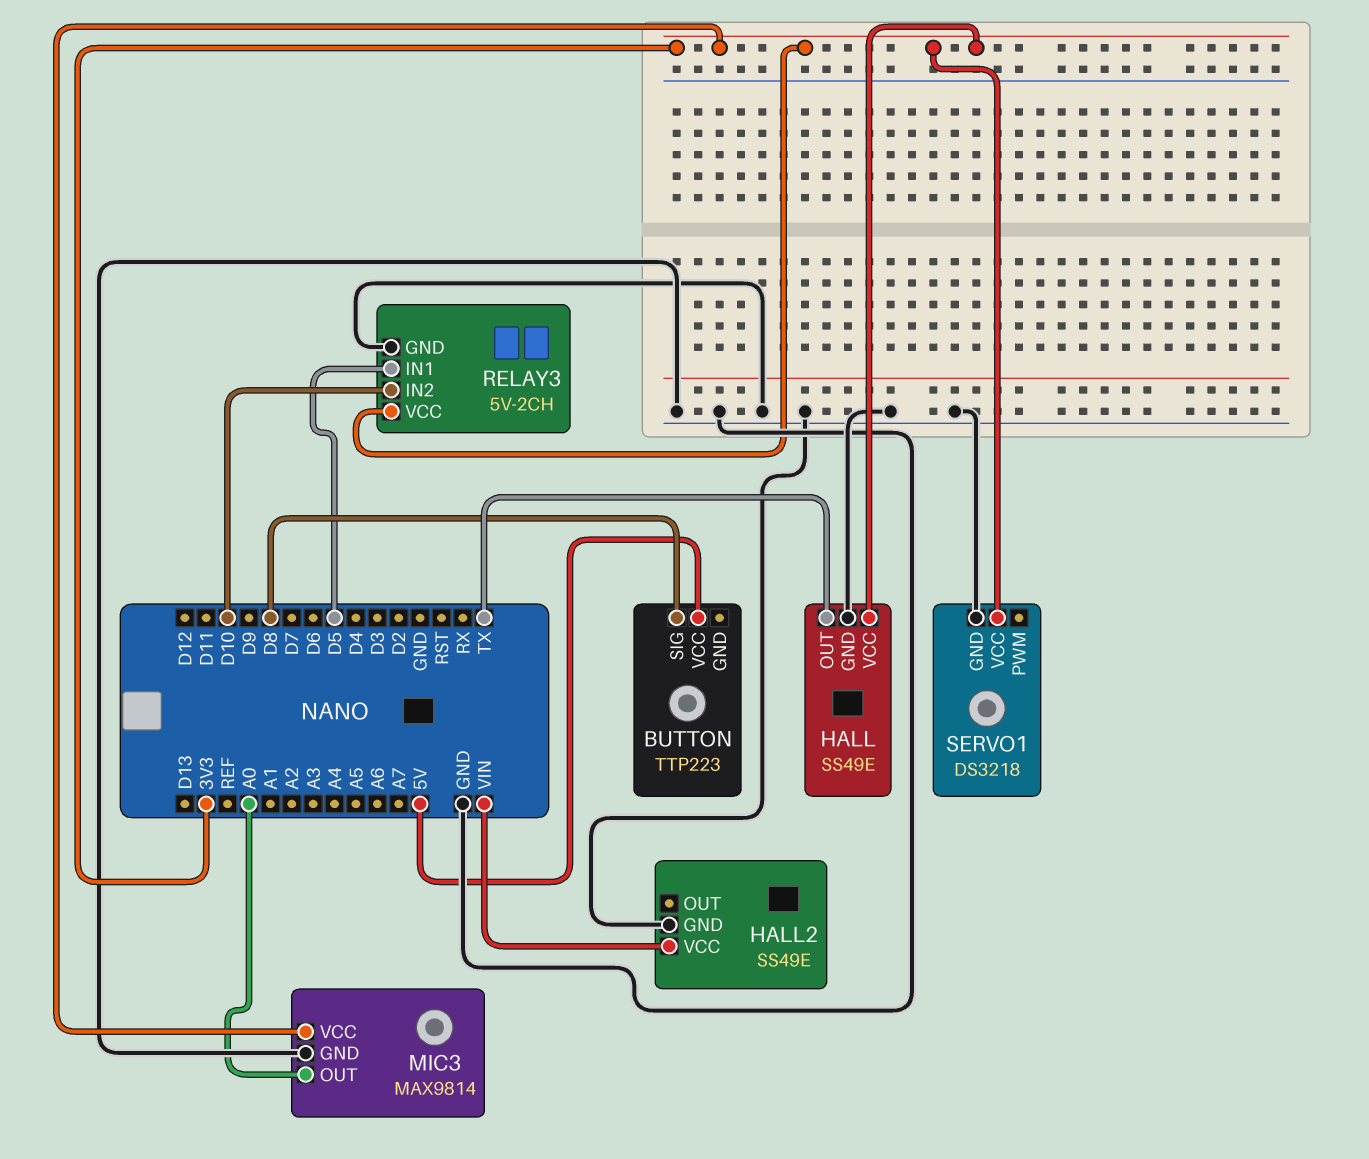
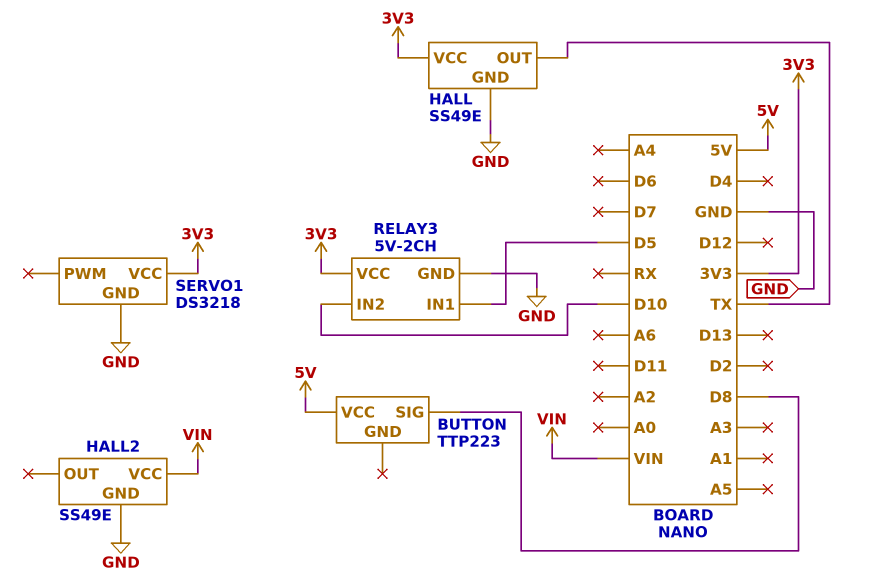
MIC3: MAX9814 -> none
MIC3 pin GND: GND -> none
MIC3 pin OUT: A0 -> none
MIC3 pin VCC: 3V3 -> none

